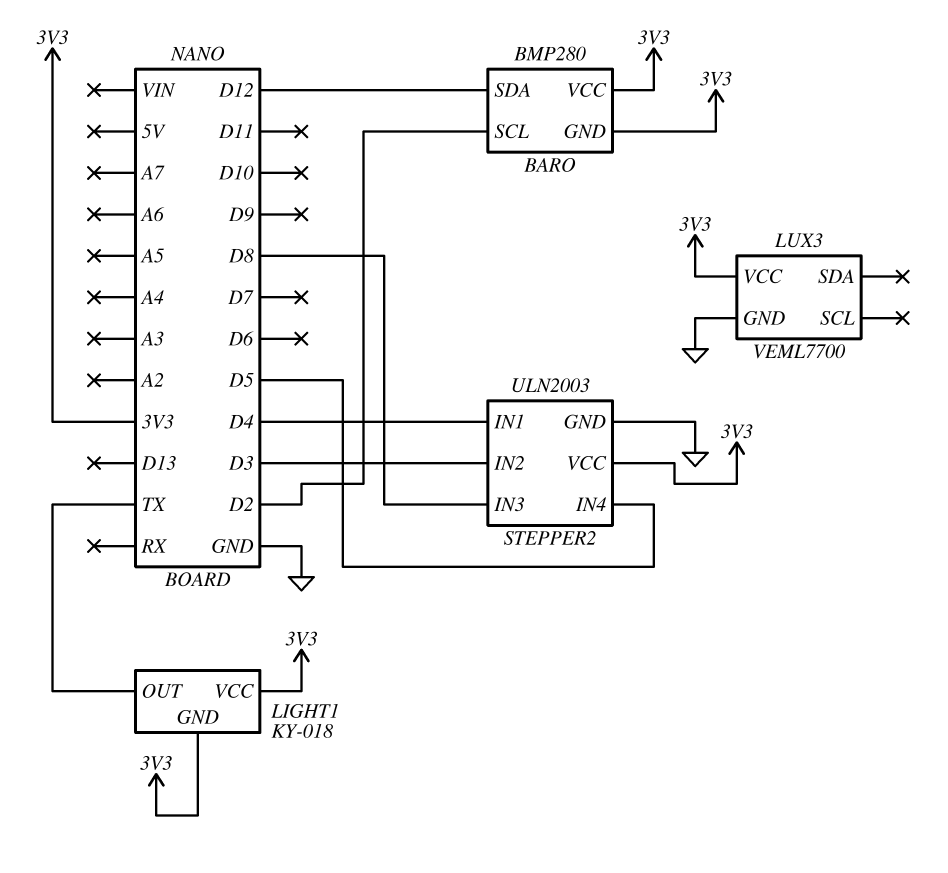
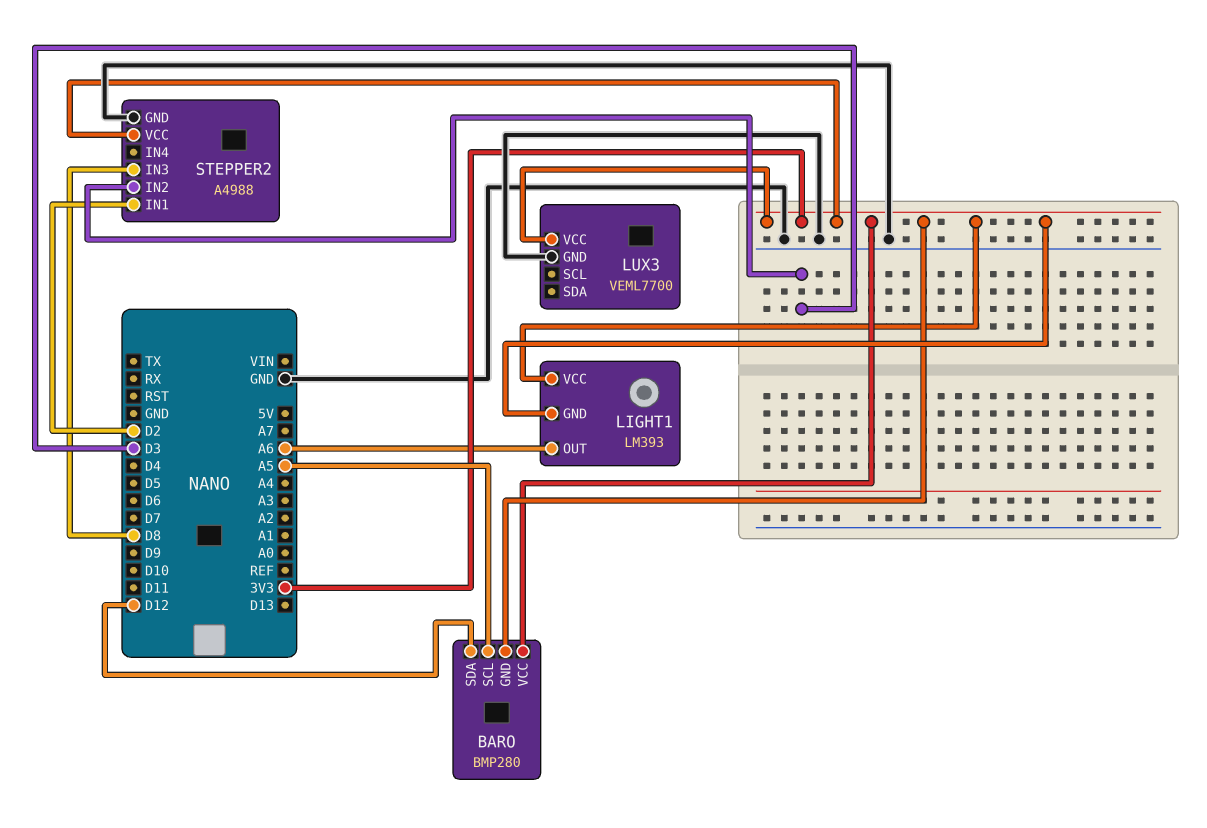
BARO pin SCL: D2 -> A5
LIGHT1: KY-018 -> LM393
LIGHT1 pin OUT: TX -> A6
STEPPER2: ULN2003 -> A4988
STEPPER2 pin IN1: D4 -> D2
STEPPER2 pin IN4: D5 -> none

